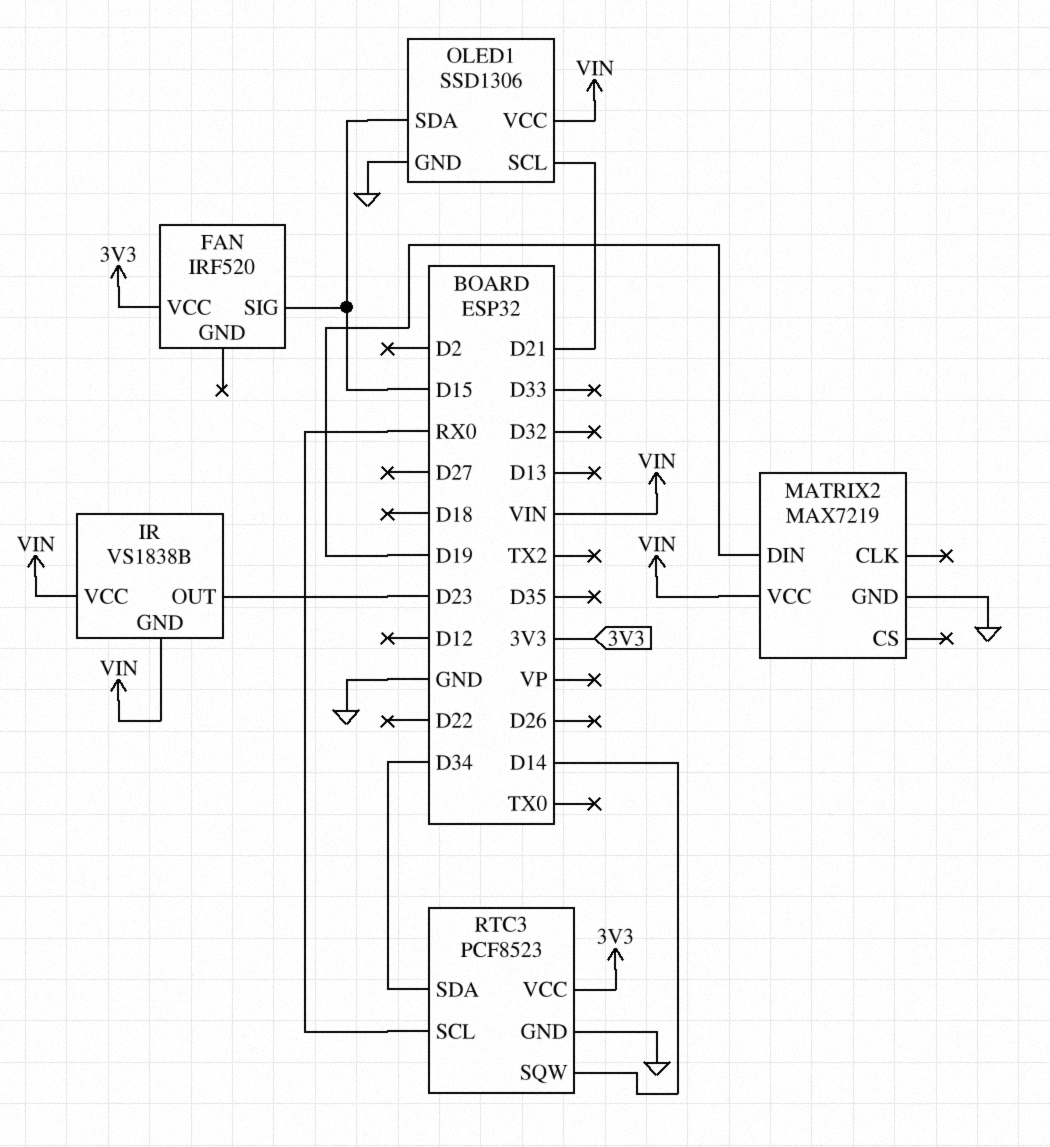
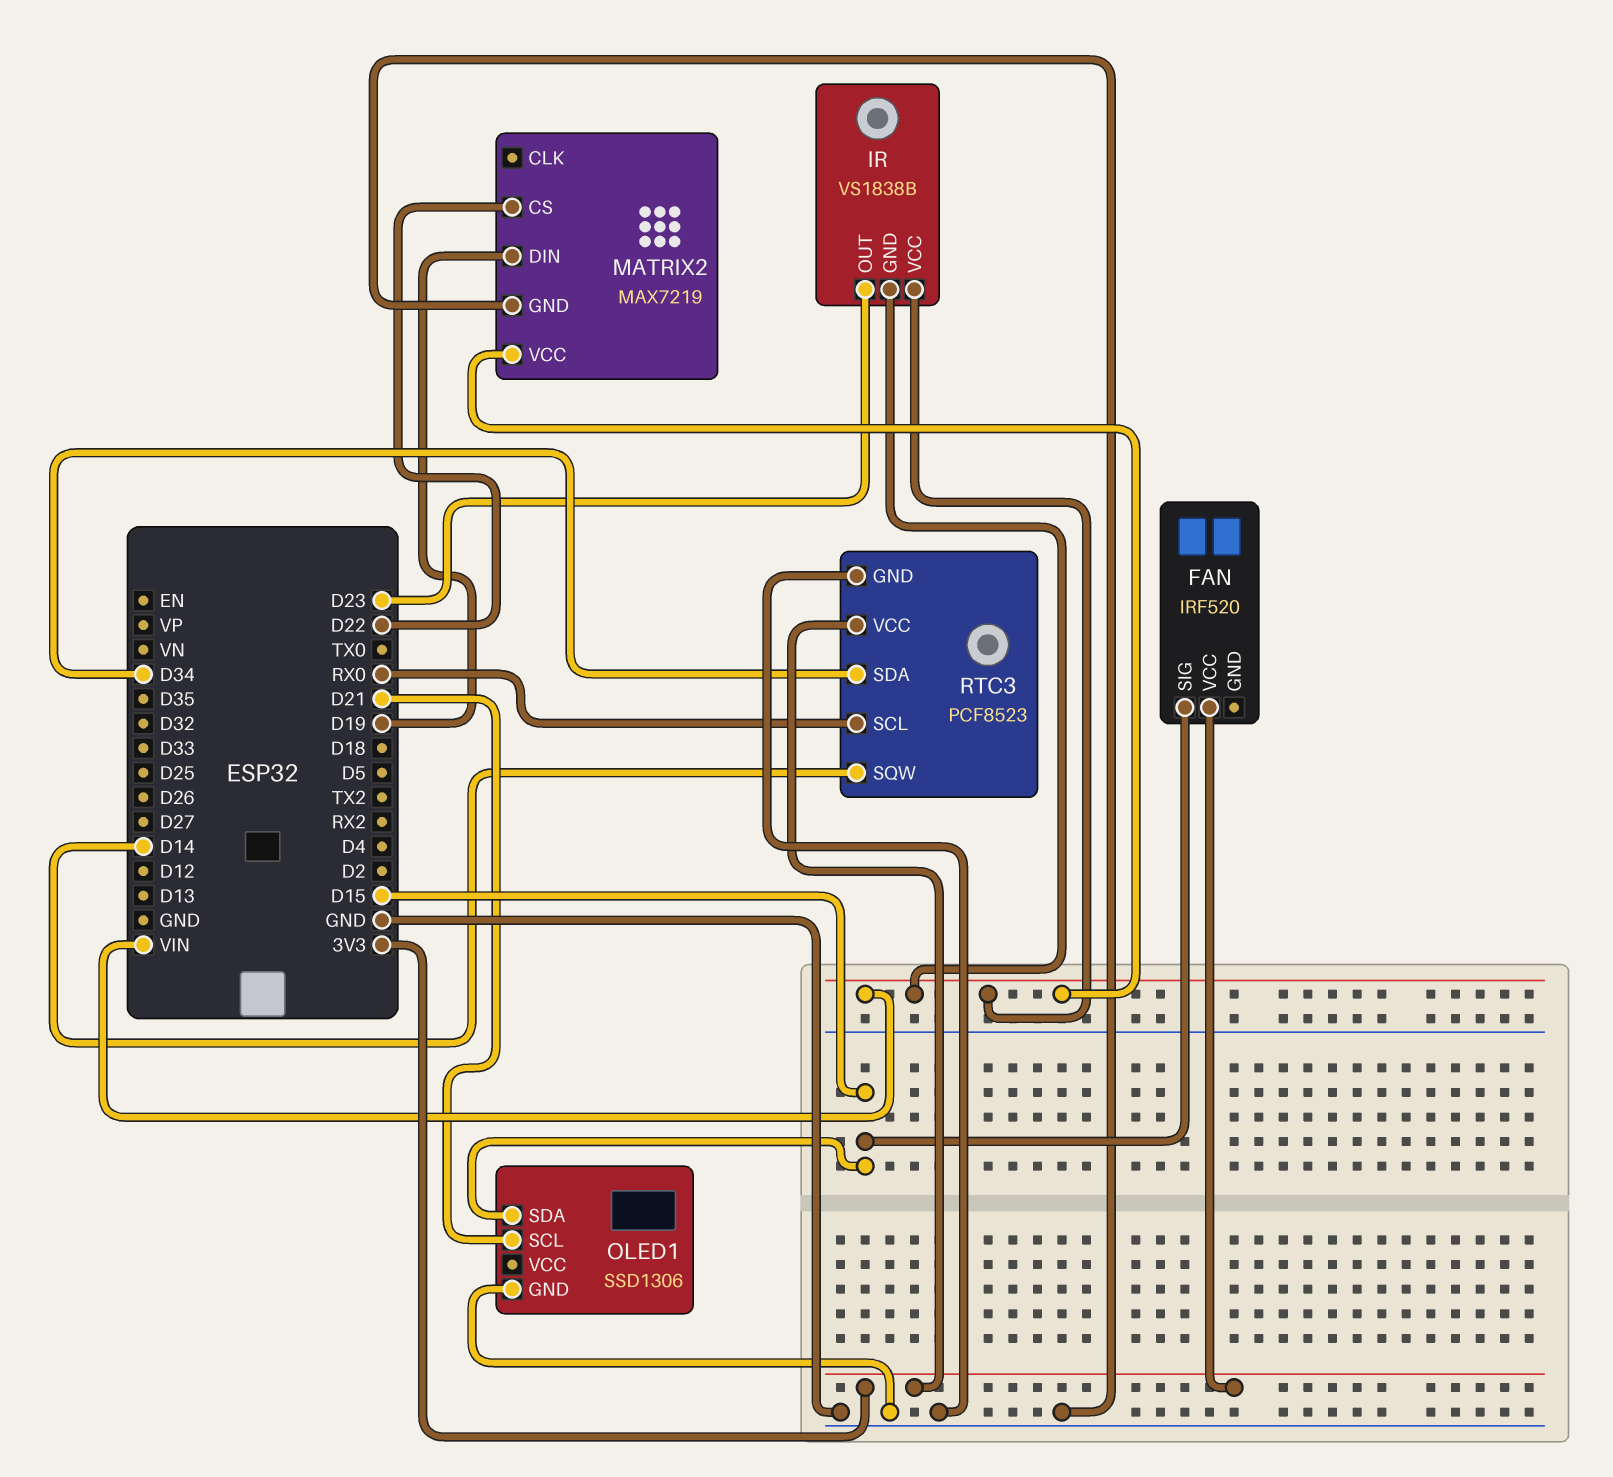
MATRIX2 pin CS: none -> D22
OLED1 pin VCC: VIN -> none

